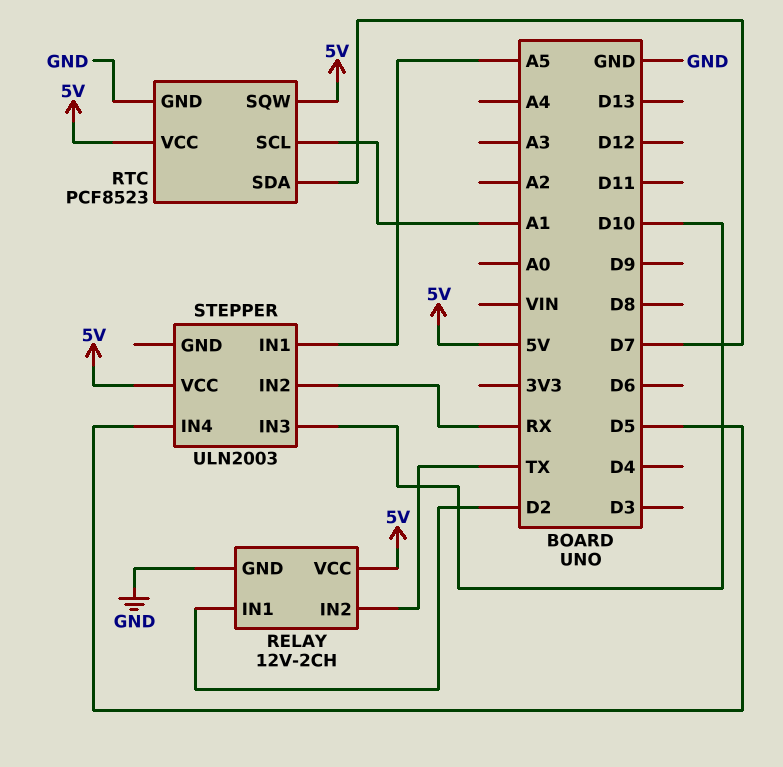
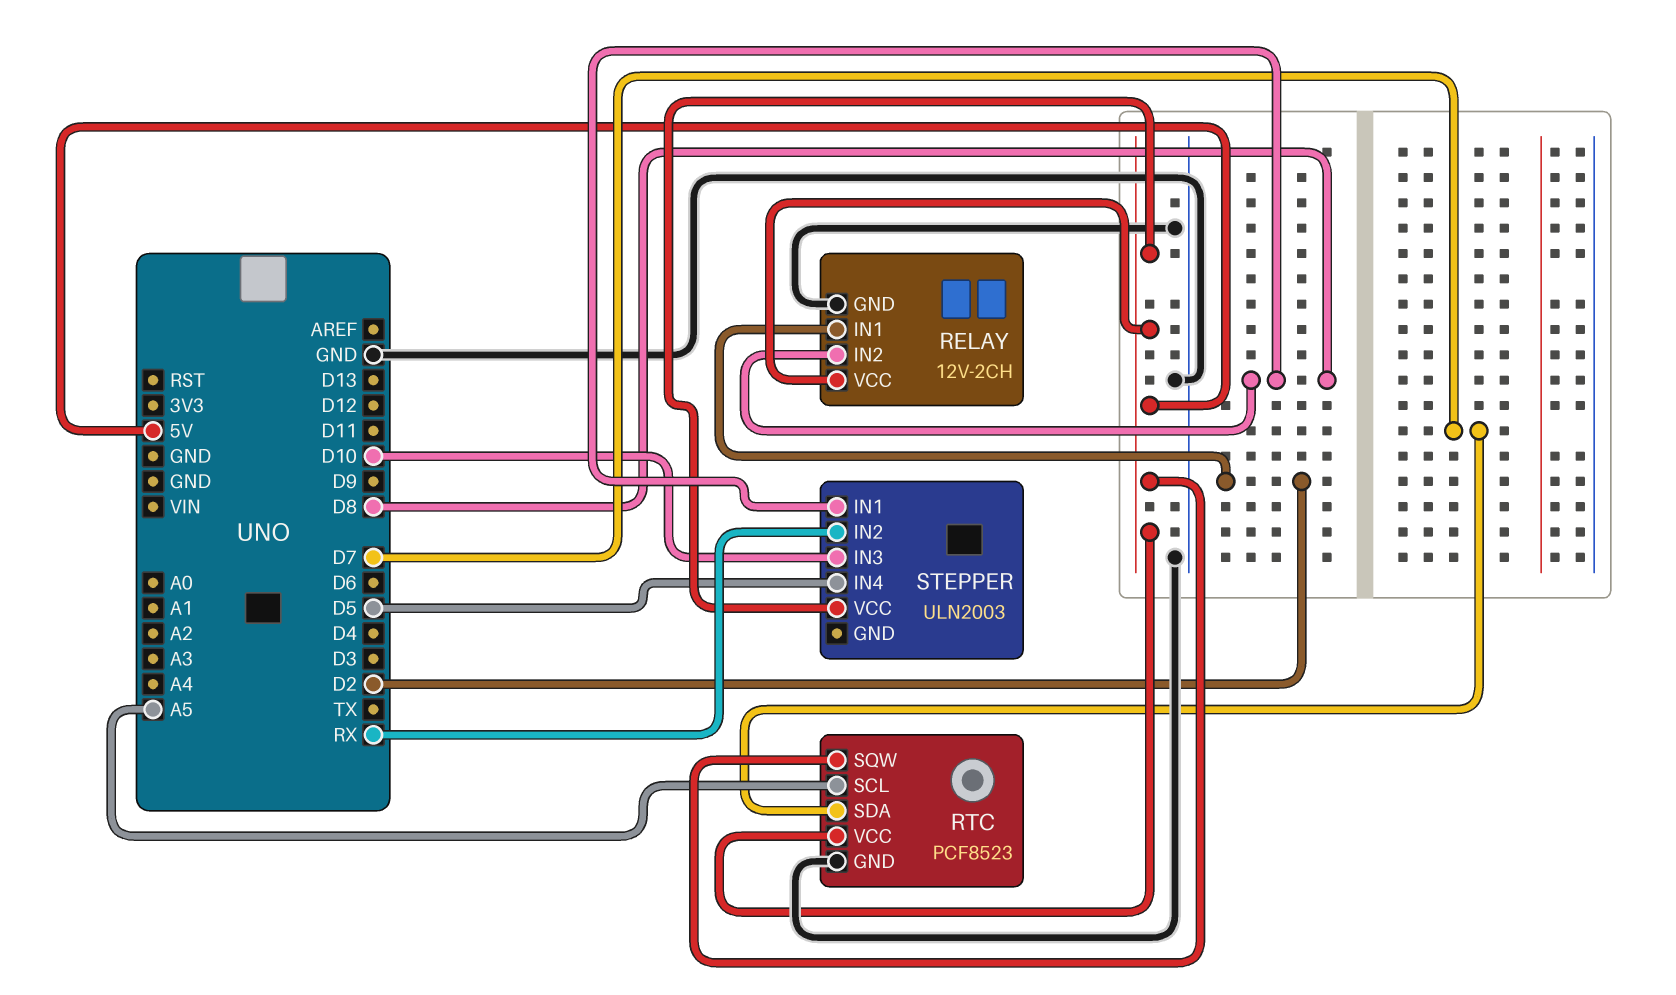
RELAY pin IN2: TX -> D8
RTC pin SCL: A1 -> A5
STEPPER pin IN1: A5 -> D8

